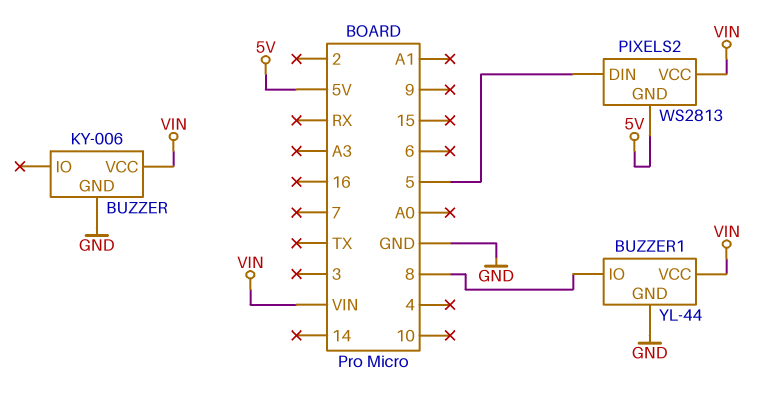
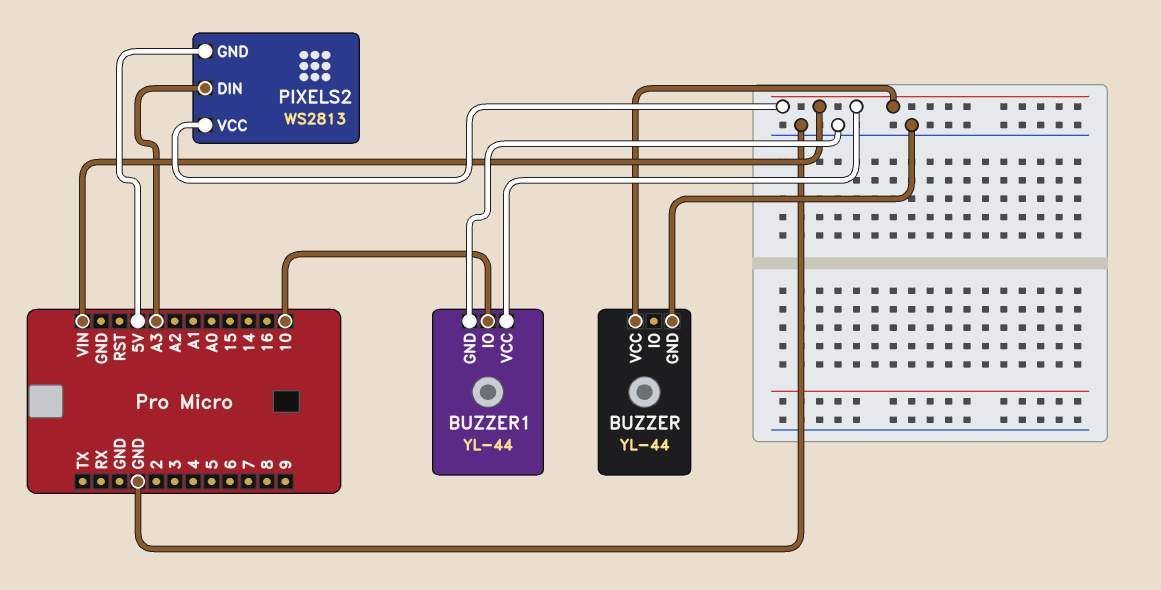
BUZZER: KY-006 -> YL-44
BUZZER1 pin IO: 8 -> 10
PIXELS2 pin DIN: 5 -> A3

